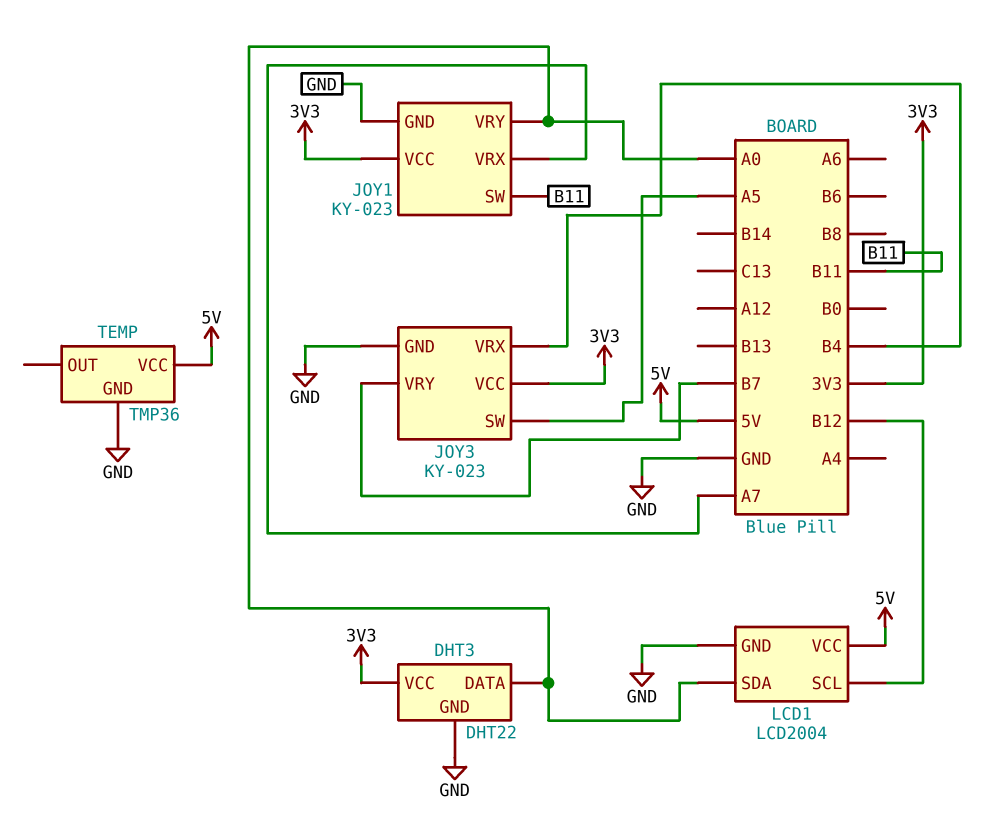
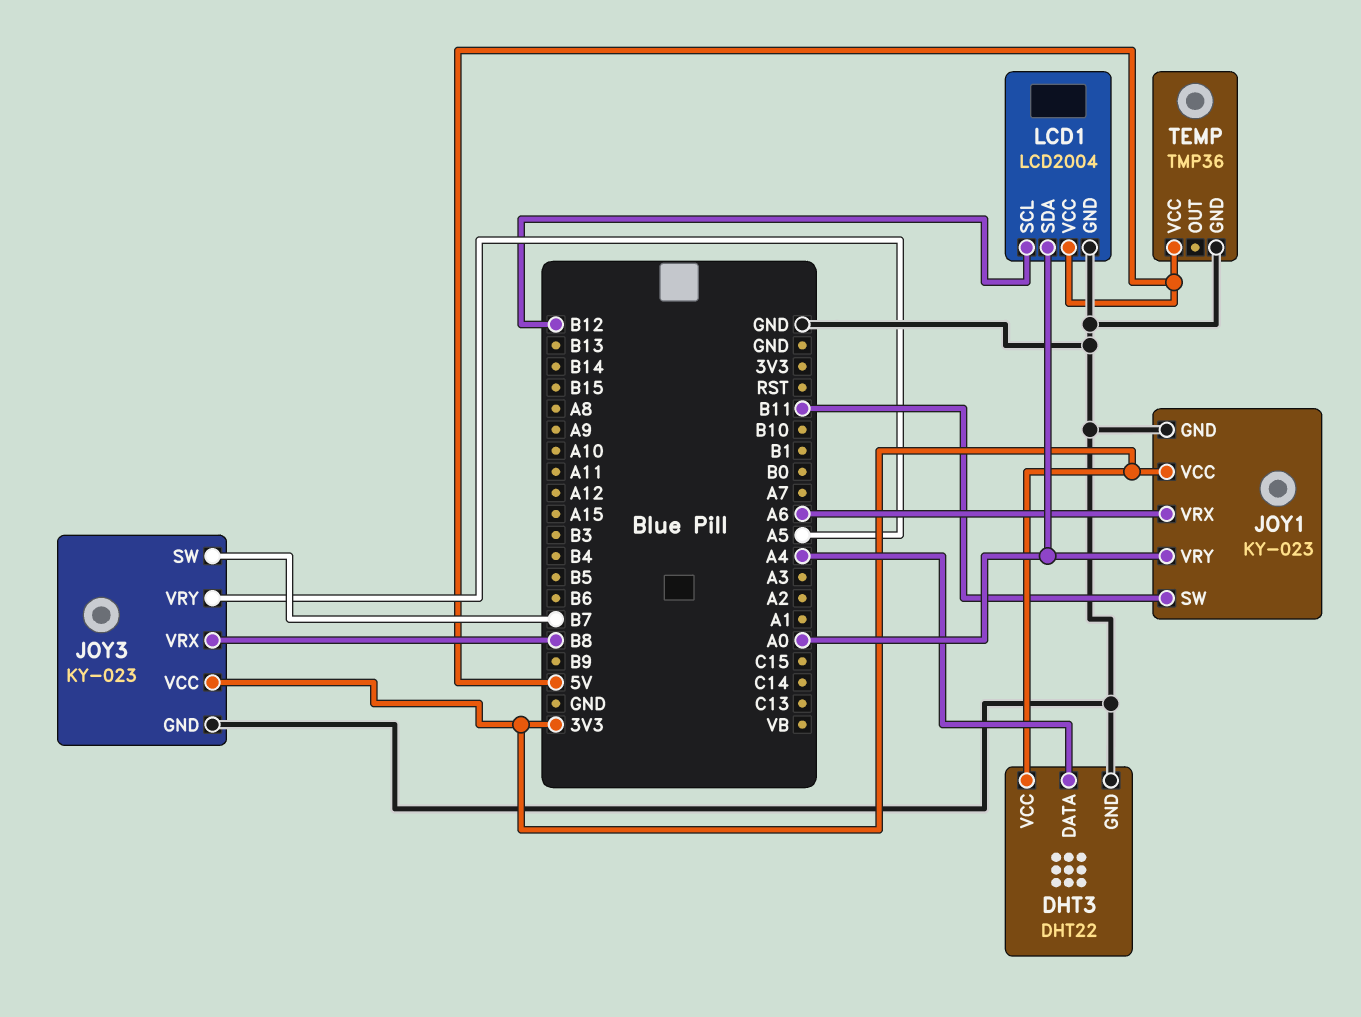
DHT3 pin DATA: A0 -> A4
JOY1 pin VRX: A7 -> A6
JOY3 pin SW: A5 -> B7
JOY3 pin VRX: B4 -> B8
JOY3 pin VRY: B7 -> A5

